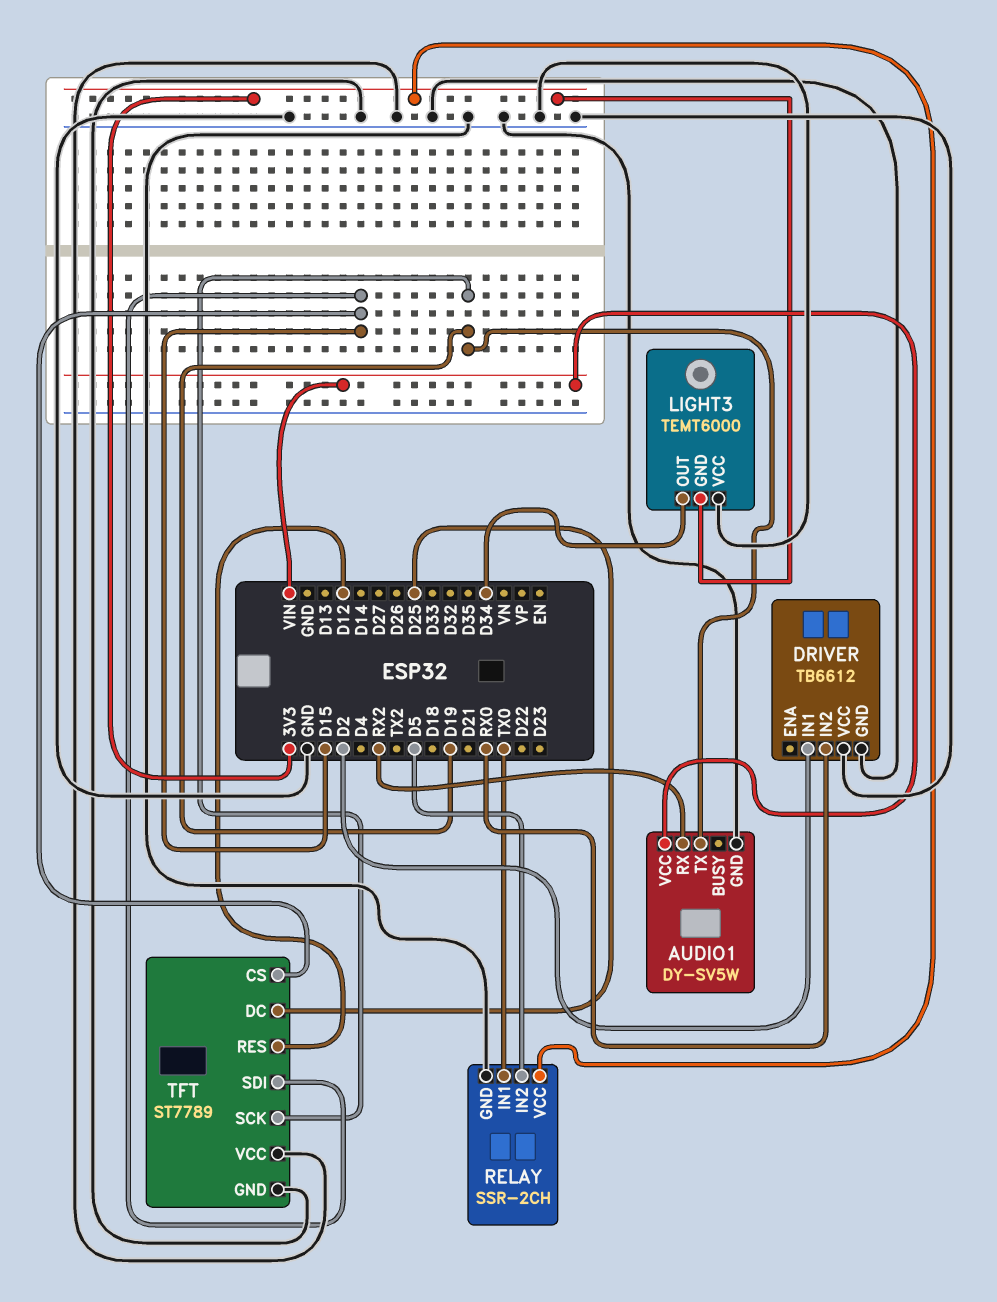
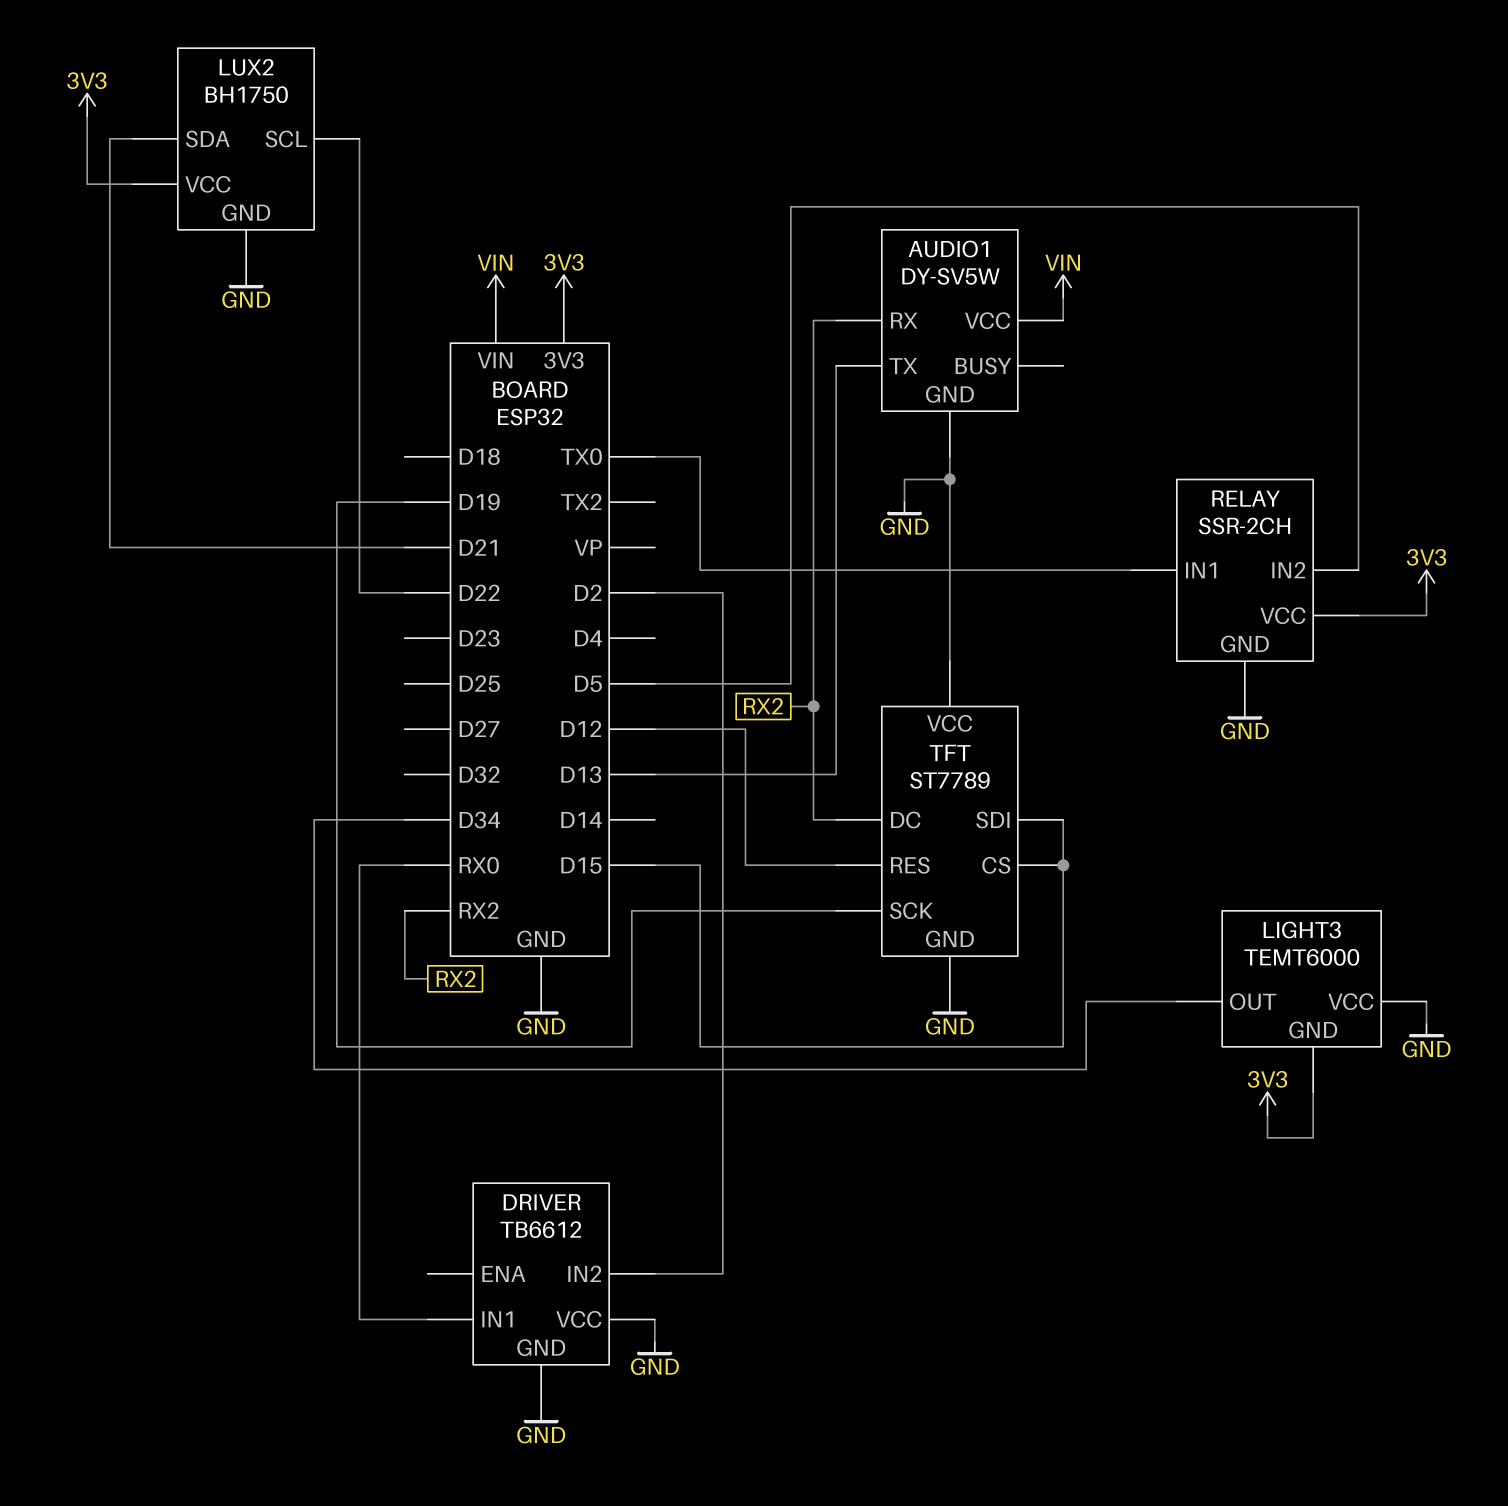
AUDIO1 pin TX: D19 -> D13
DRIVER pin IN1: D2 -> RX0
DRIVER pin IN2: RX0 -> D2
LUX2: none -> BH1750
LUX2 pin GND: none -> GND
LUX2 pin SCL: none -> D22
LUX2 pin SDA: none -> D21
LUX2 pin VCC: none -> 3V3
TFT pin DC: D25 -> RX2

